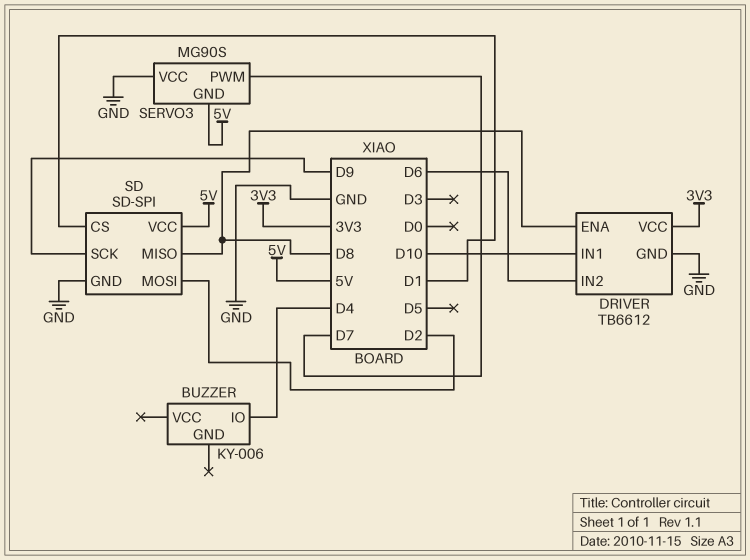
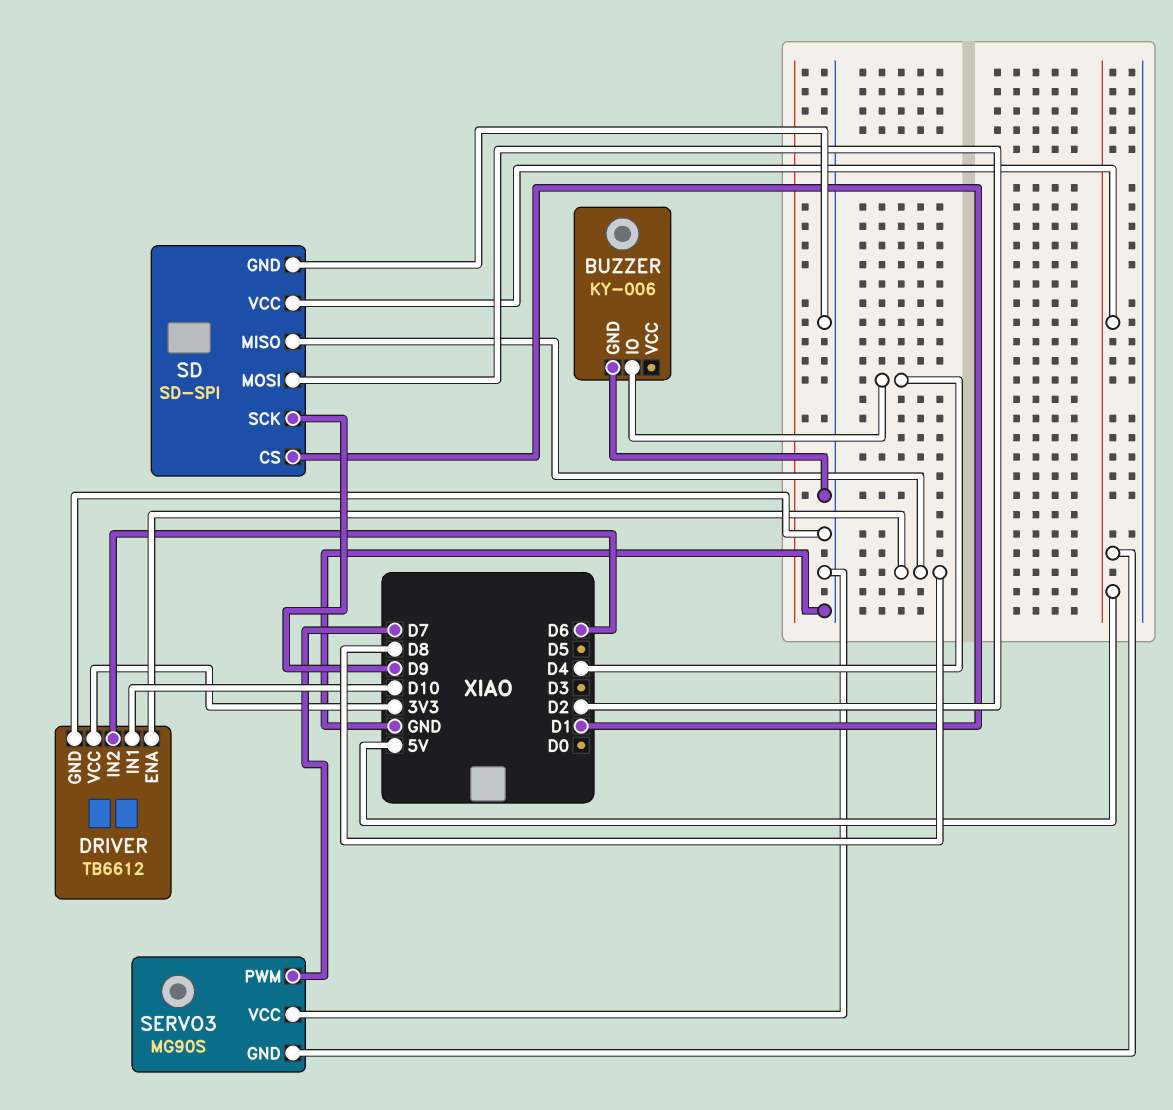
BUZZER pin GND: none -> GND

